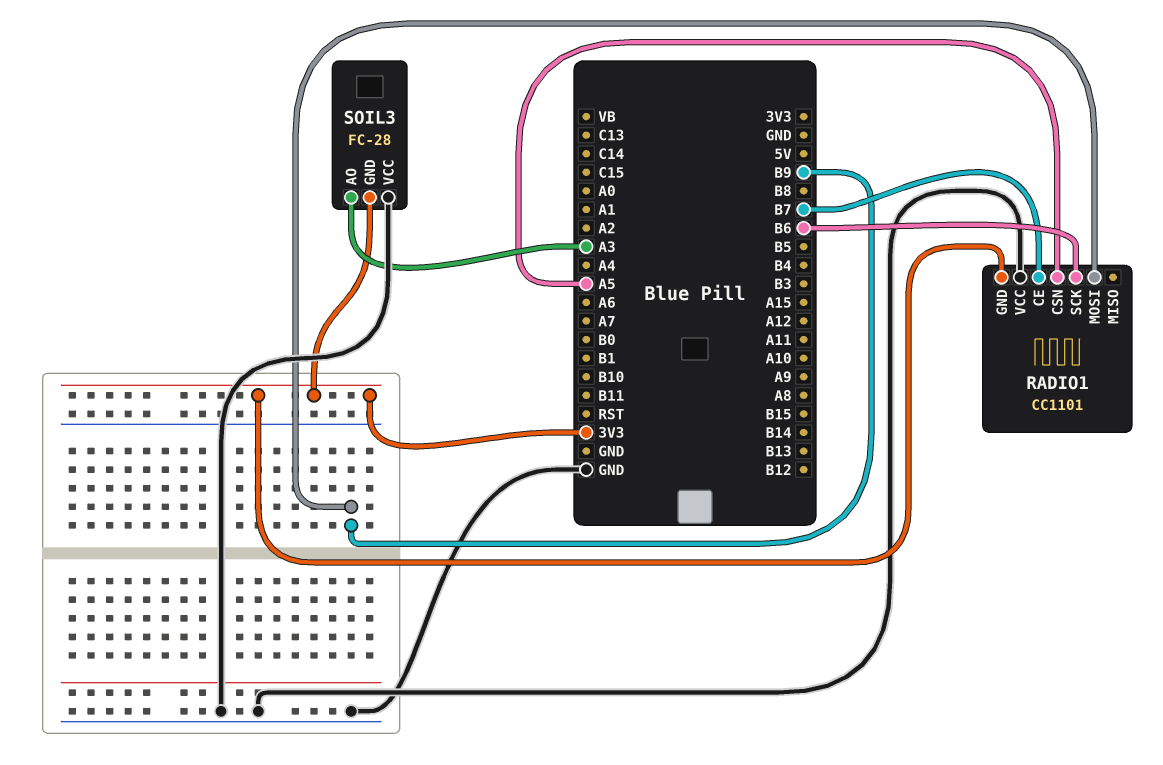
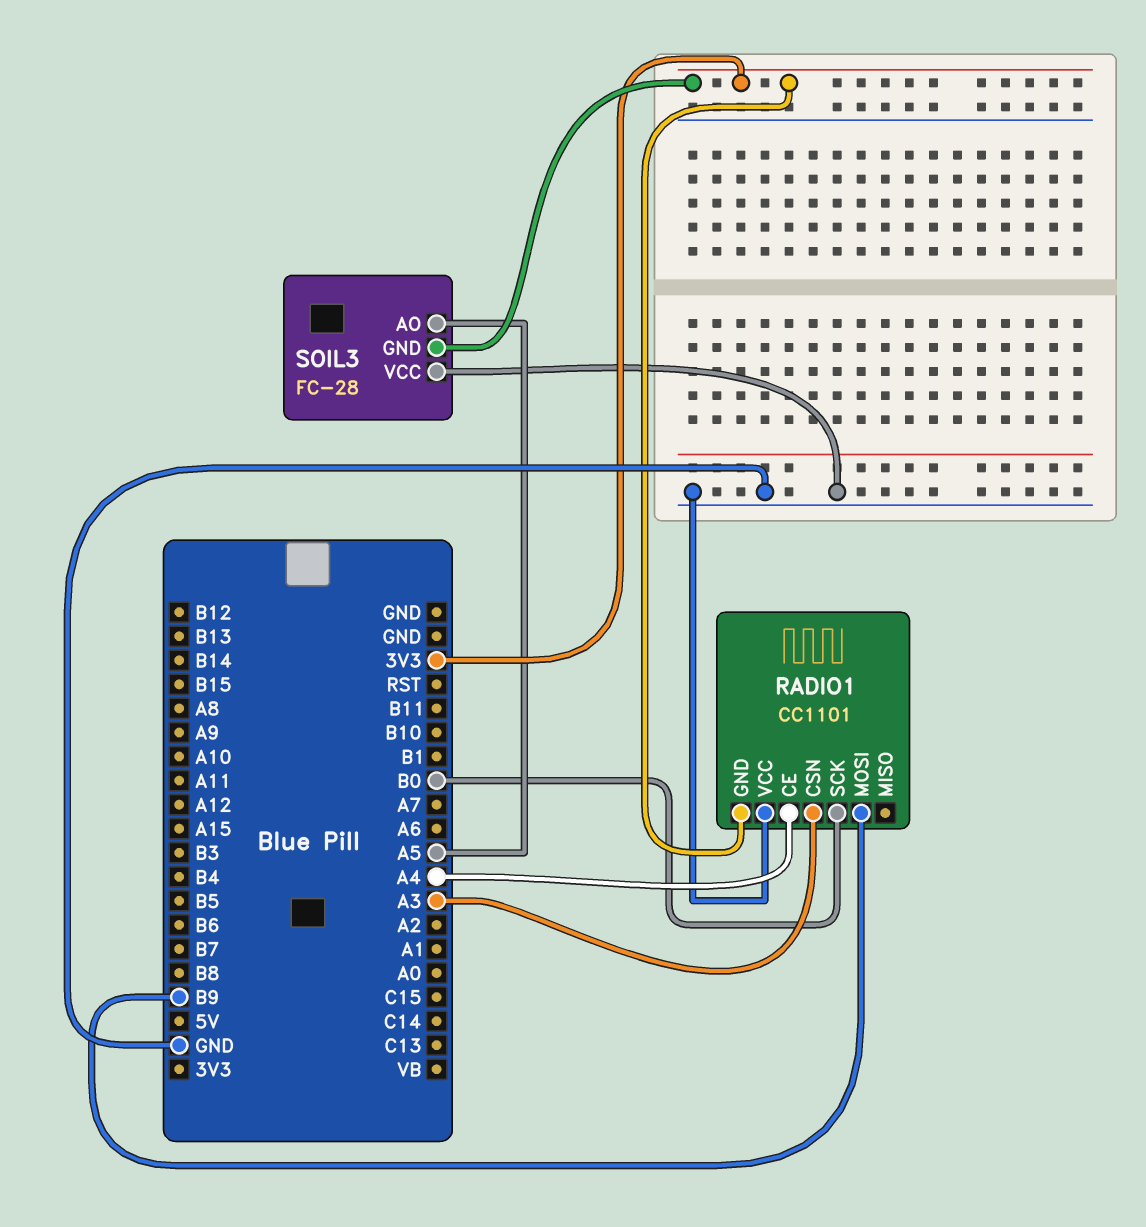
RADIO1 pin CE: B7 -> A4
RADIO1 pin CSN: A5 -> A3
RADIO1 pin SCK: B6 -> B0
SOIL3 pin AO: A3 -> A5

